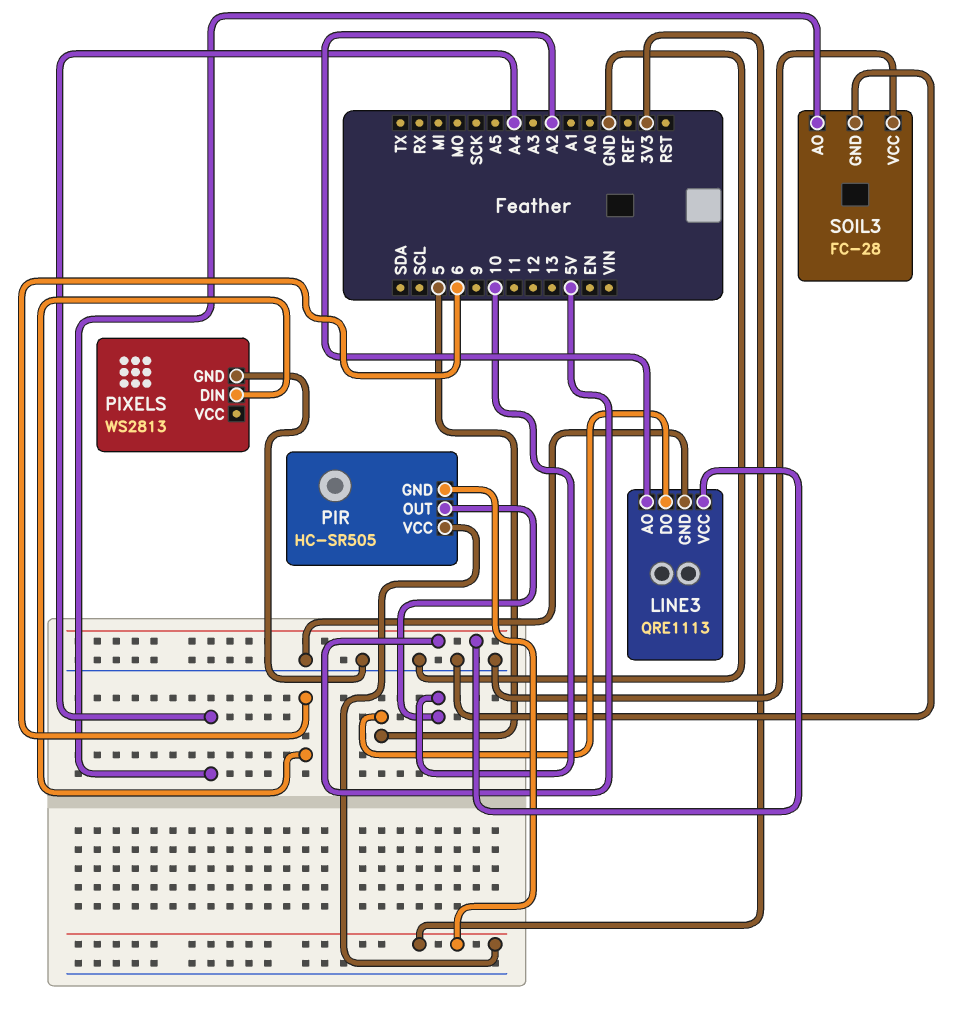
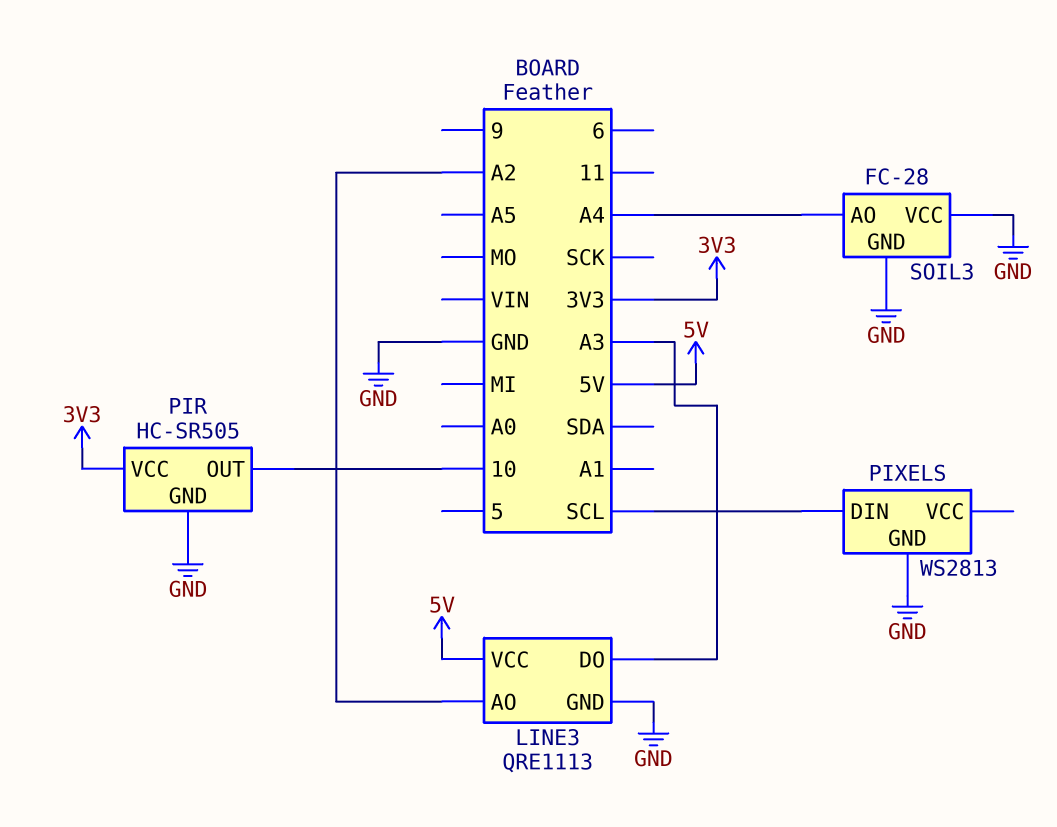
LINE3 pin DO: 5 -> A3
PIR pin GND: 3V3 -> GND
PIXELS pin DIN: 6 -> SCL

